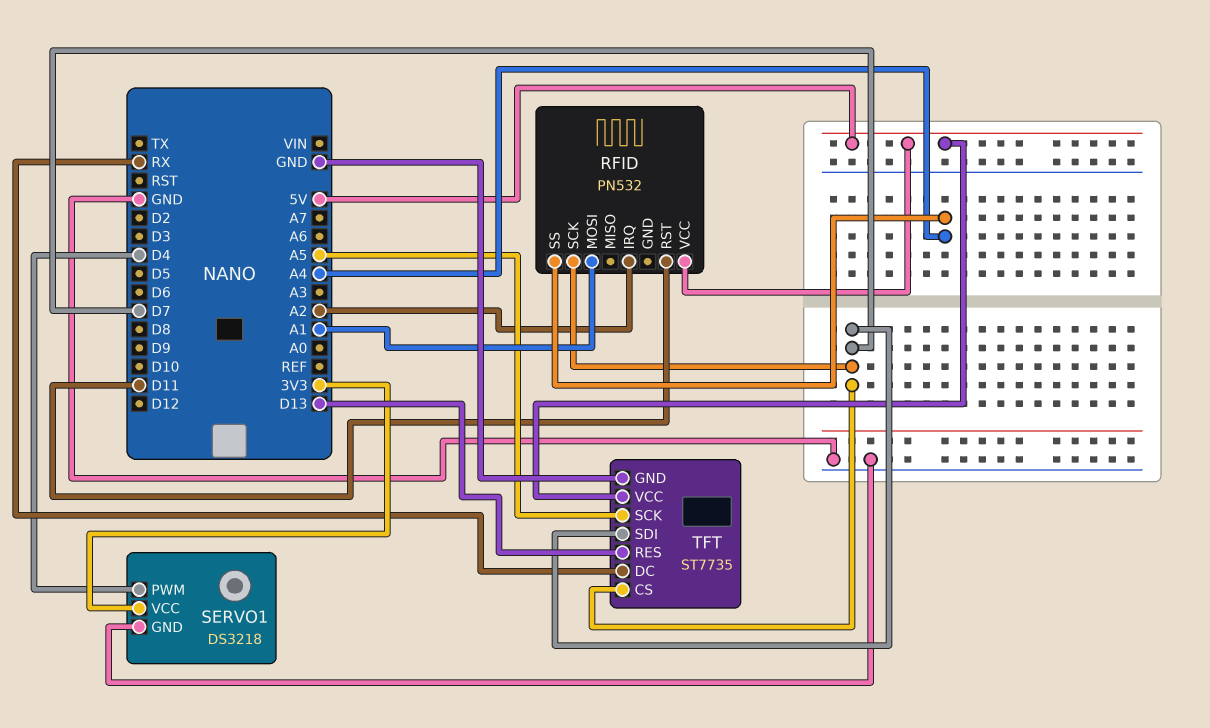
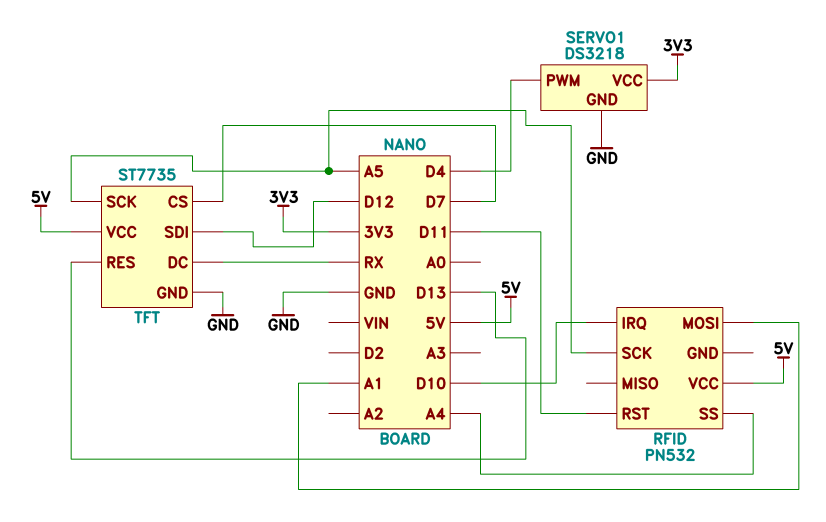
RFID pin IRQ: A2 -> D10
RFID pin SCK: D7 -> A5
TFT pin SDI: D7 -> D12

